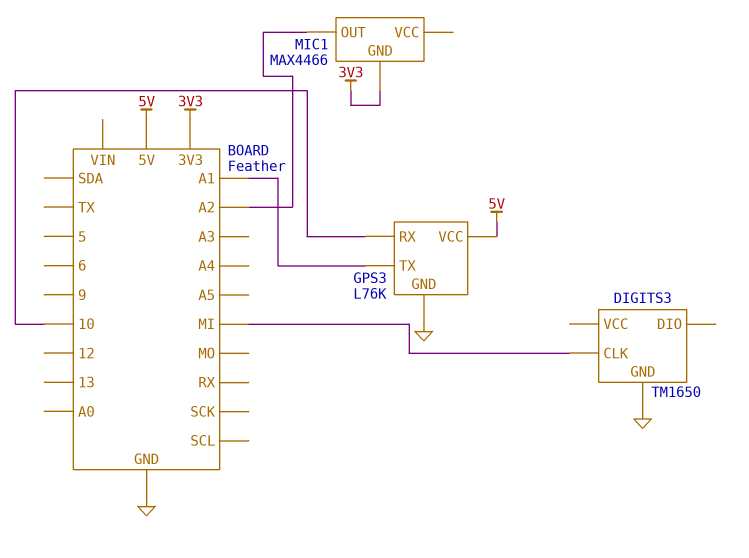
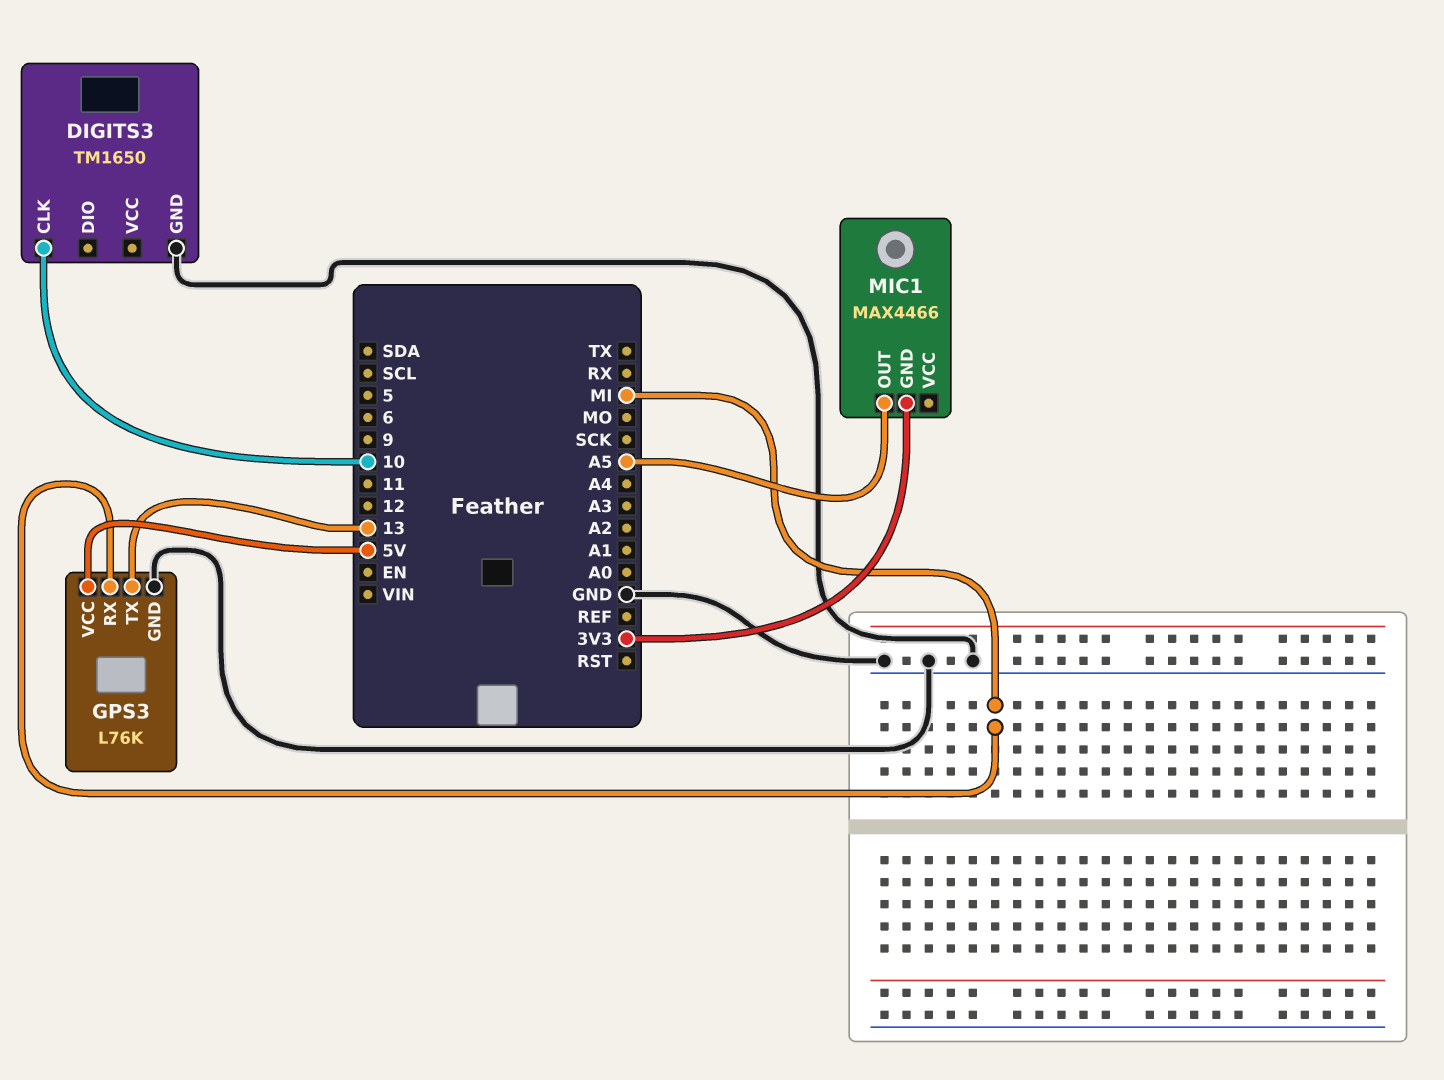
DIGITS3 pin CLK: MI -> 10
GPS3 pin RX: 10 -> MI
GPS3 pin TX: A1 -> 13
MIC1 pin OUT: A2 -> A5

